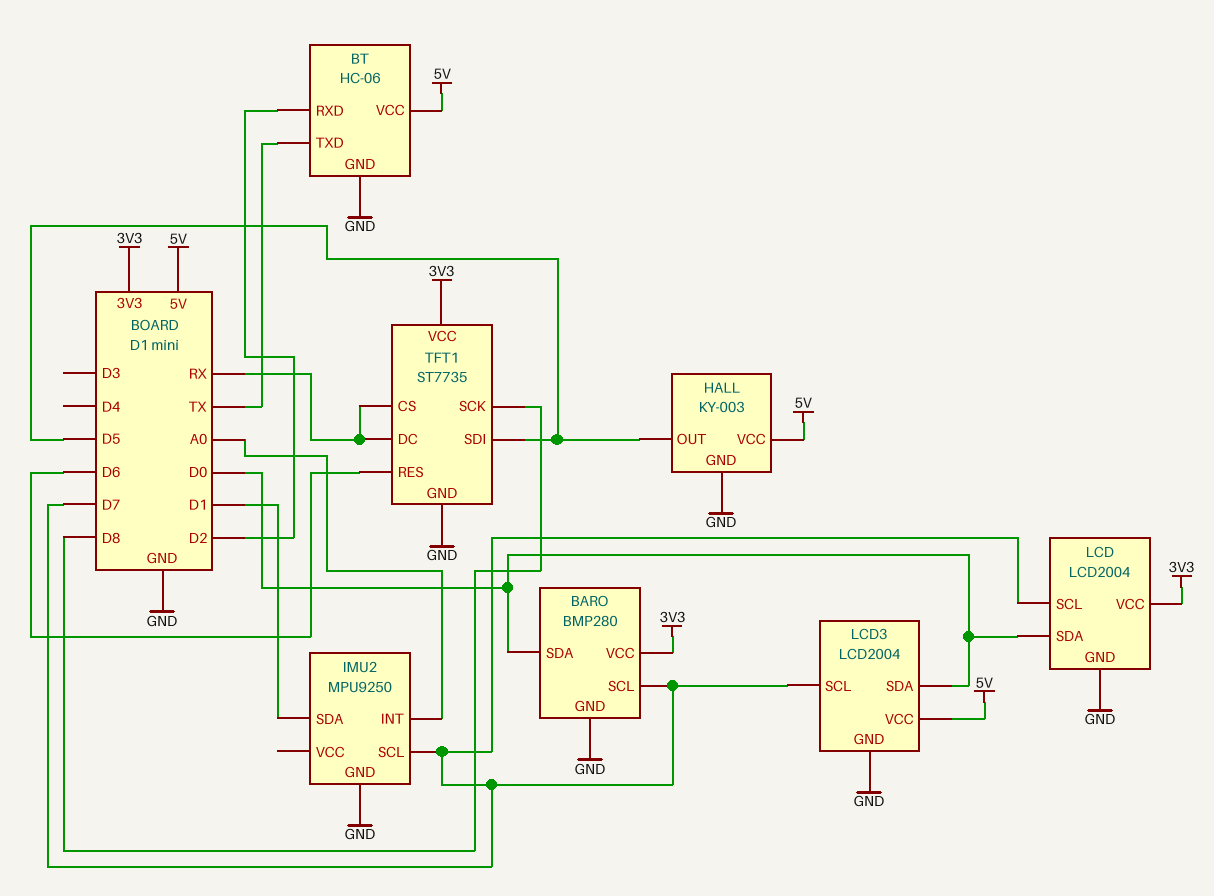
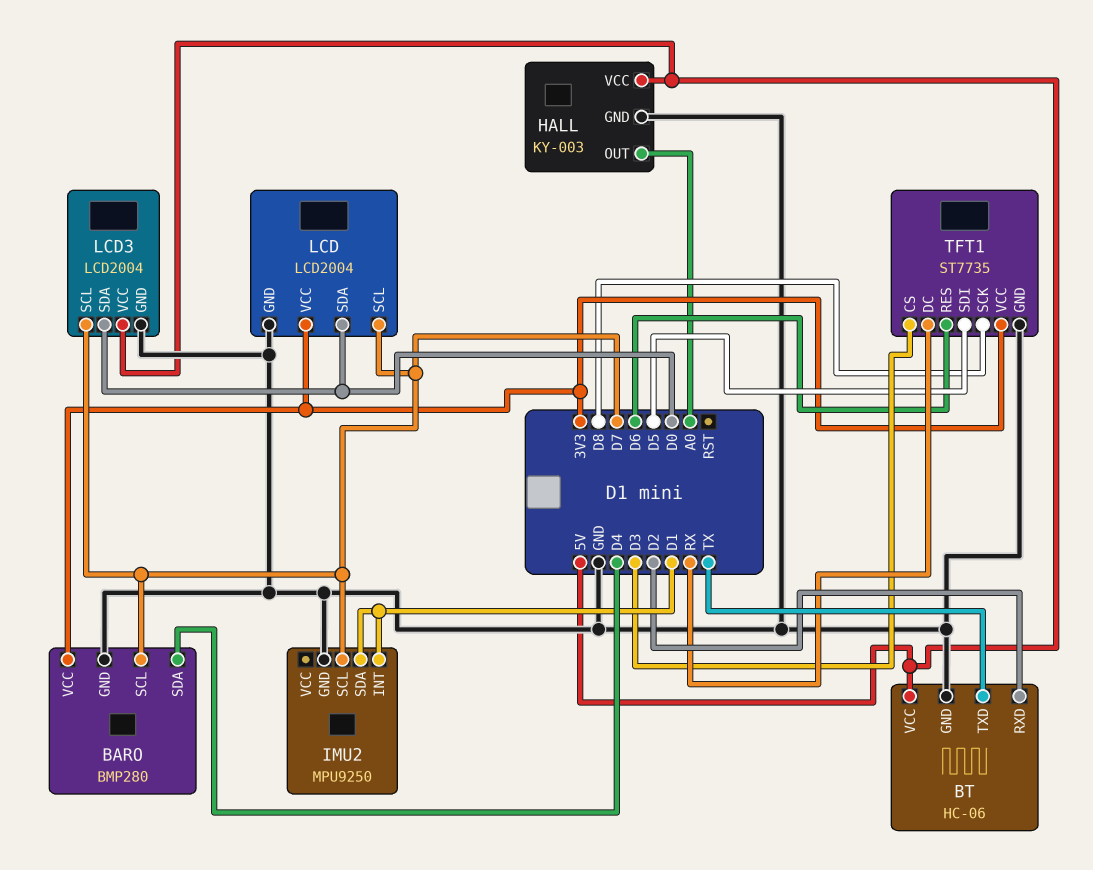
BARO pin SDA: D0 -> D4
HALL pin OUT: D5 -> A0
IMU2 pin INT: A0 -> D1
TFT1 pin CS: RX -> D3

